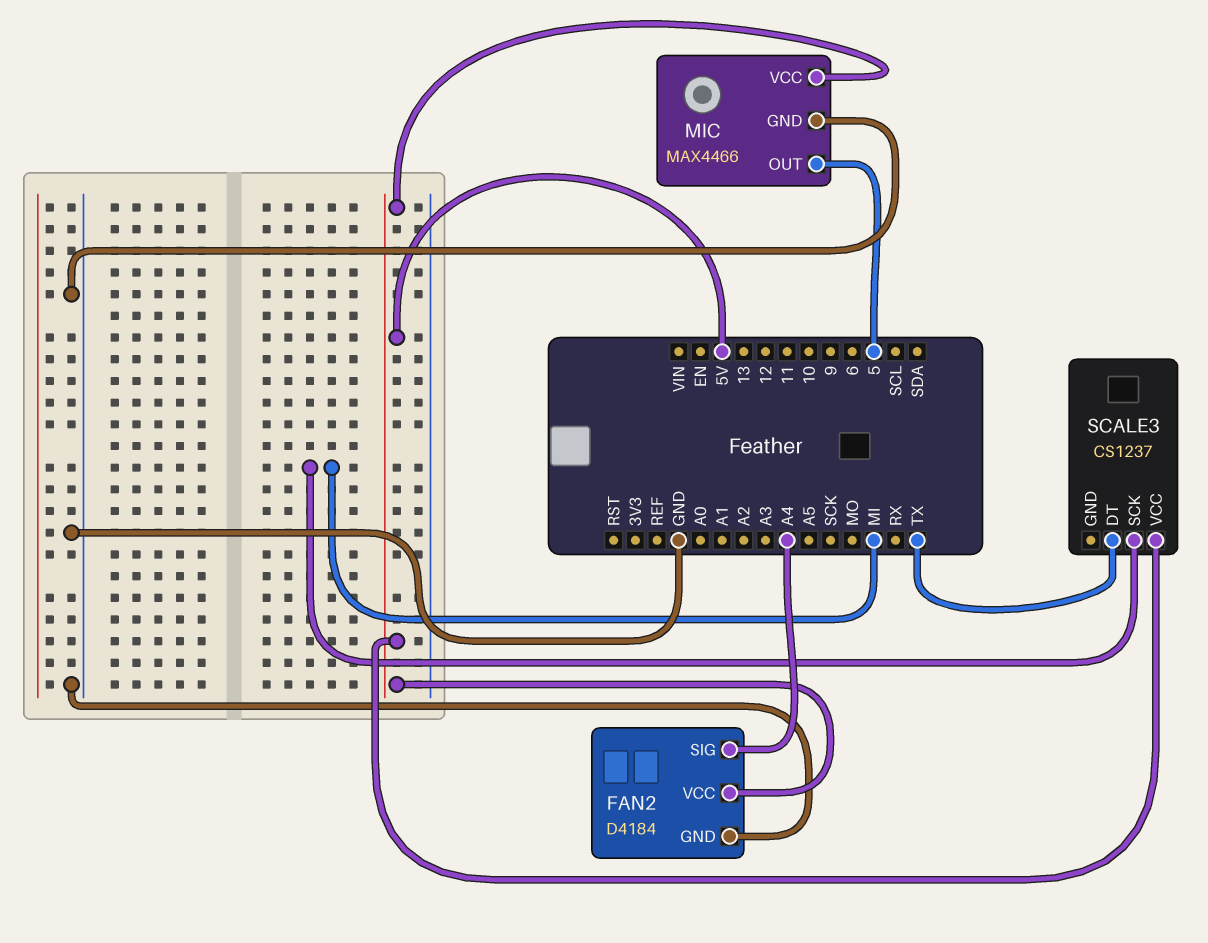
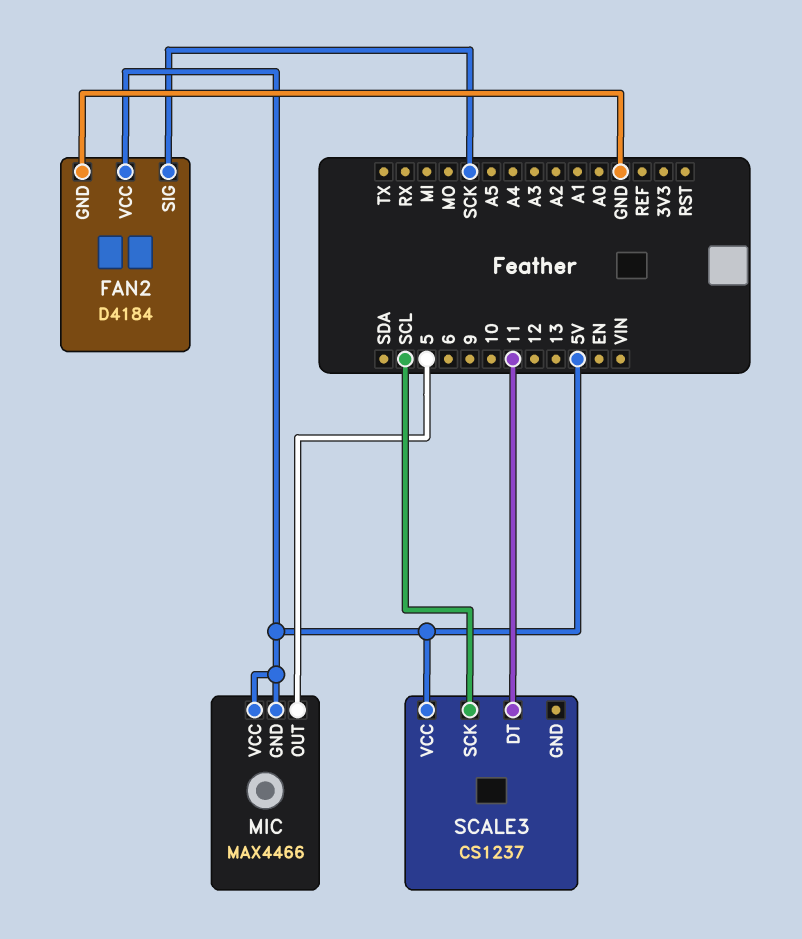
FAN2 pin SIG: A4 -> SCK
MIC pin GND: GND -> 5V
SCALE3 pin DT: TX -> 11
SCALE3 pin SCK: MI -> SCL

